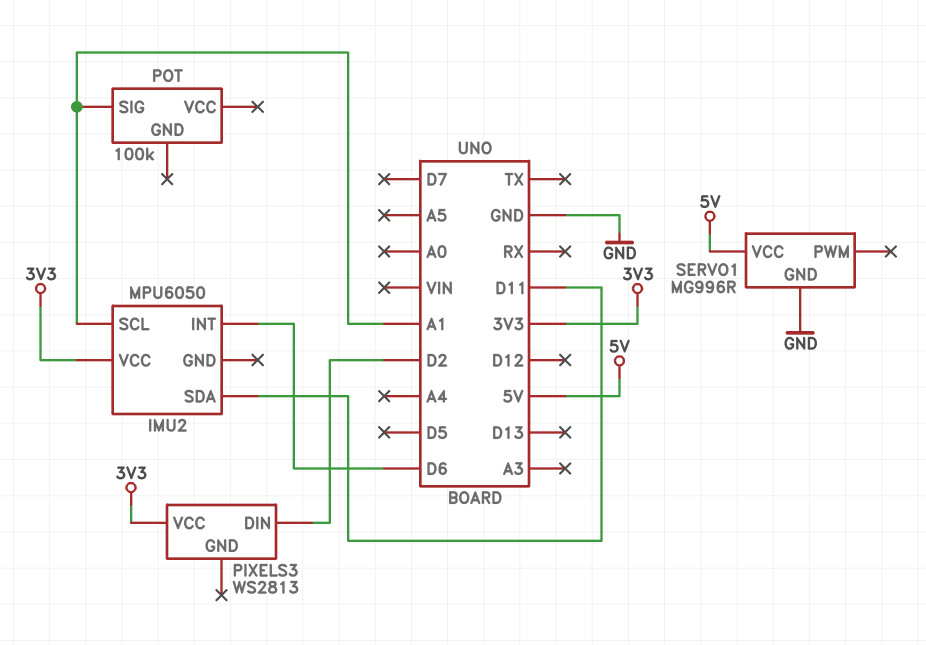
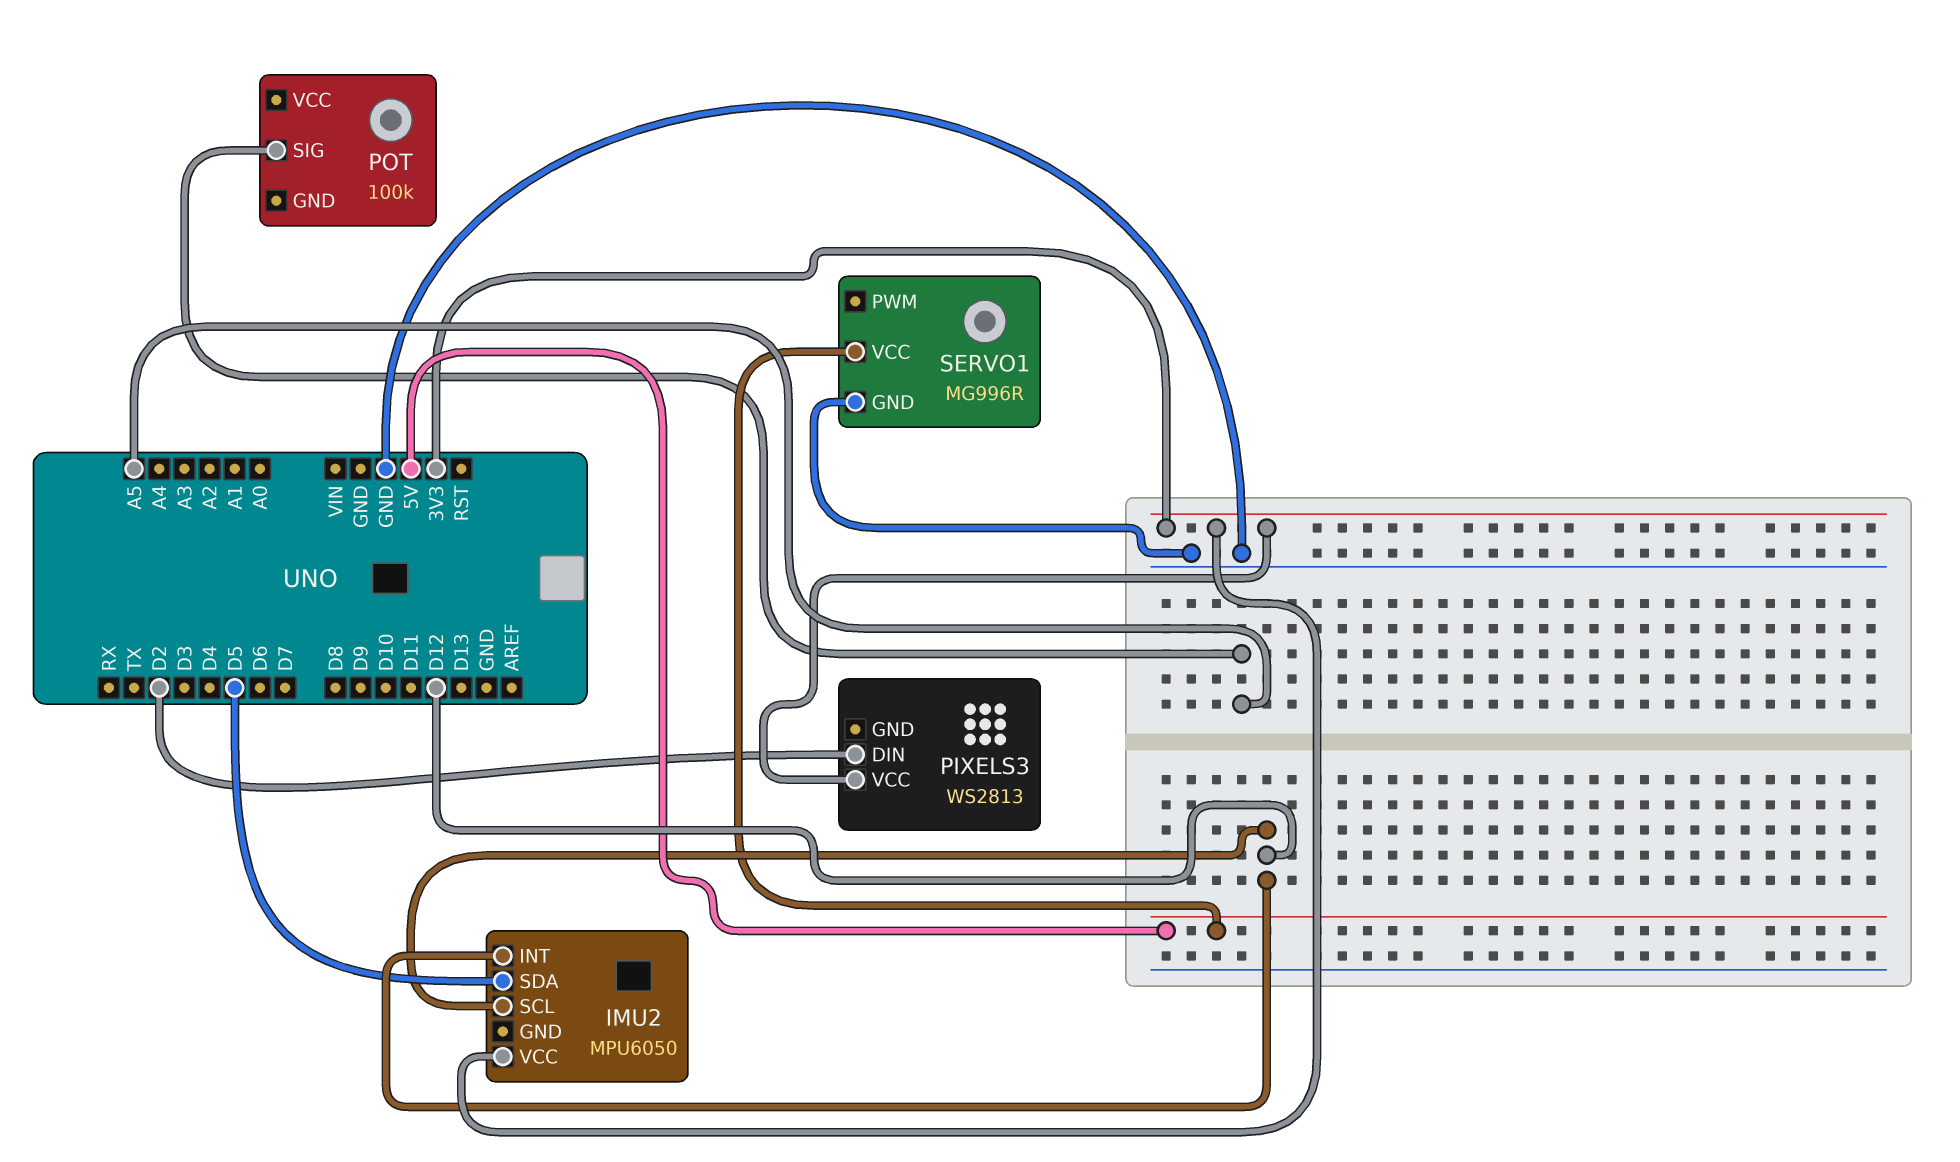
IMU2 pin INT: D6 -> D12
IMU2 pin SCL: A1 -> D12
IMU2 pin SDA: D11 -> D5
POT pin SIG: A1 -> A5

